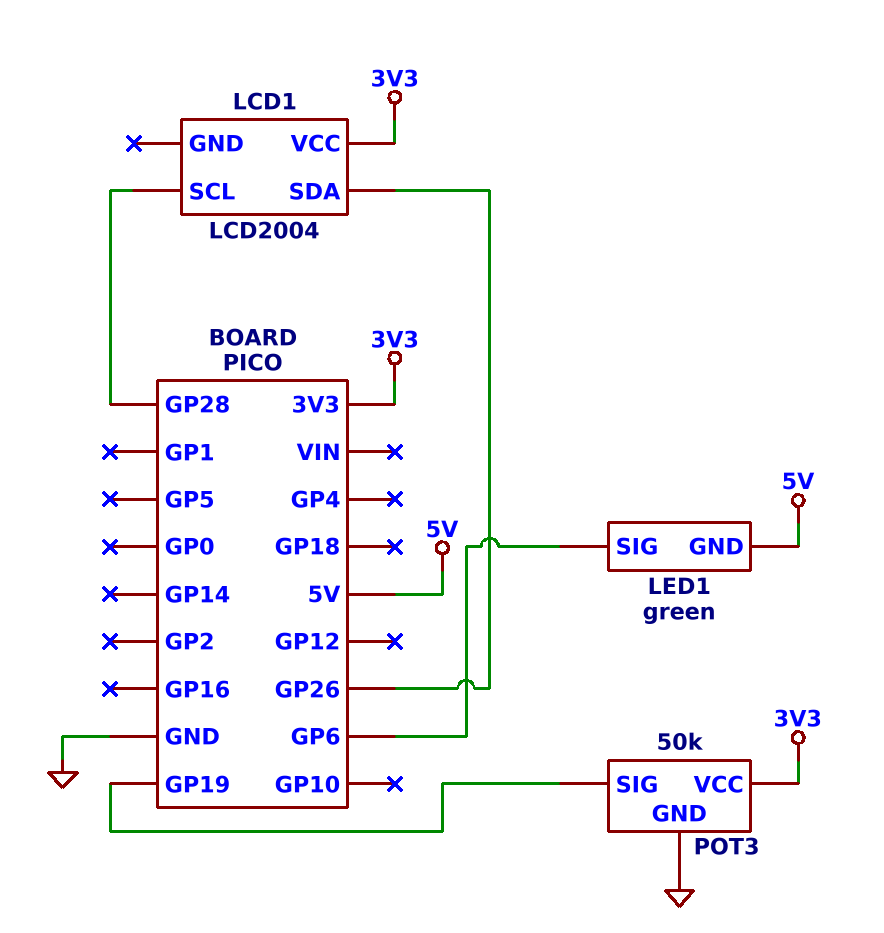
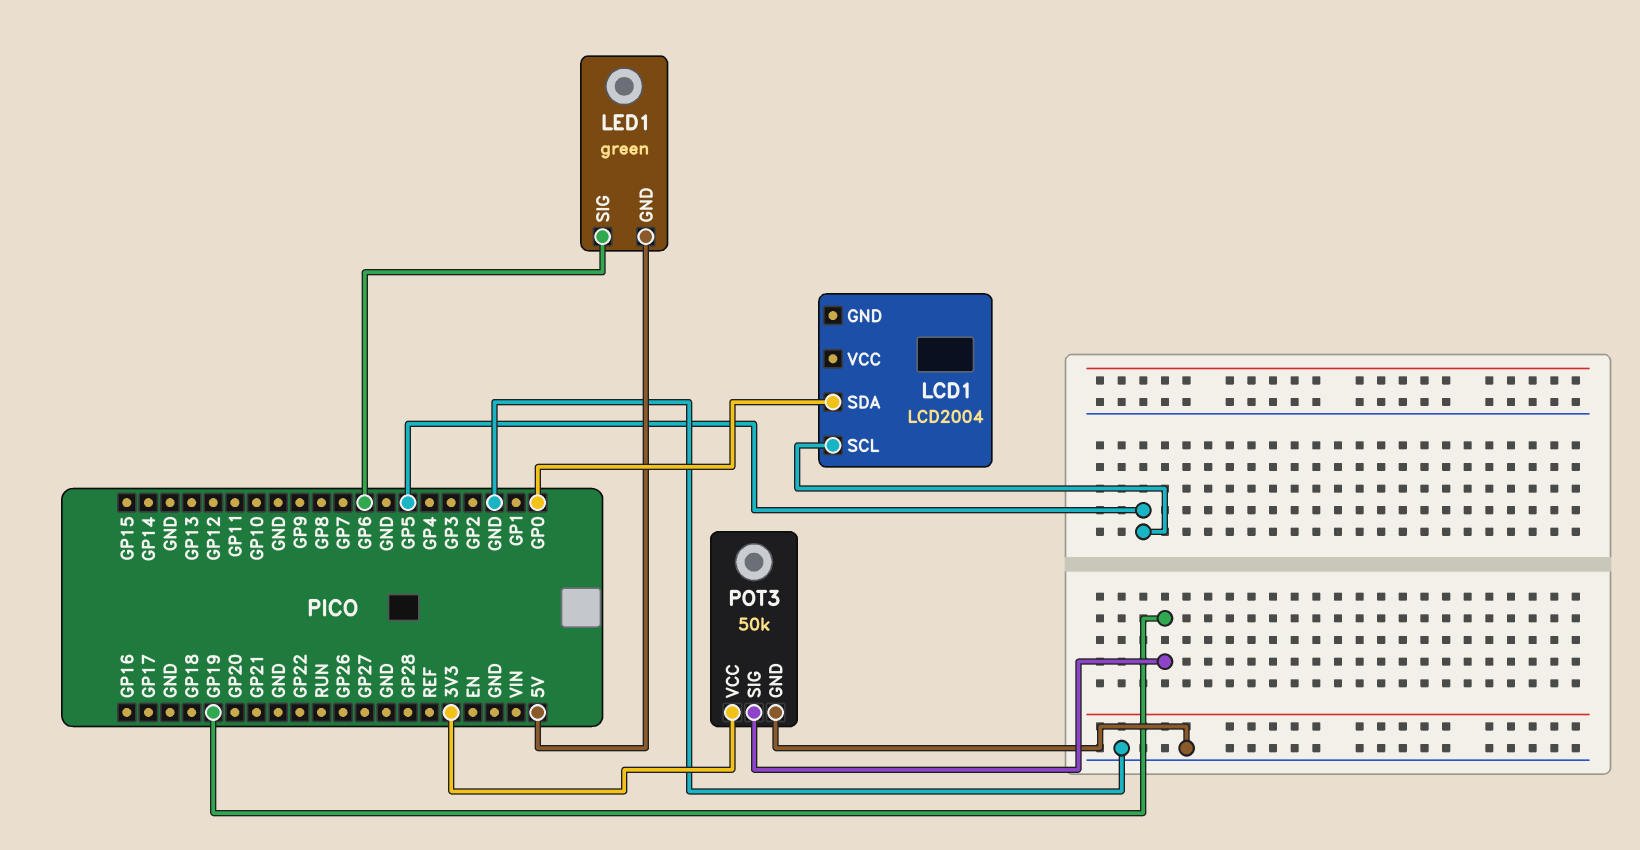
LCD1 pin SCL: GP28 -> GP5
LCD1 pin SDA: GP26 -> GP0
LCD1 pin VCC: 3V3 -> none

